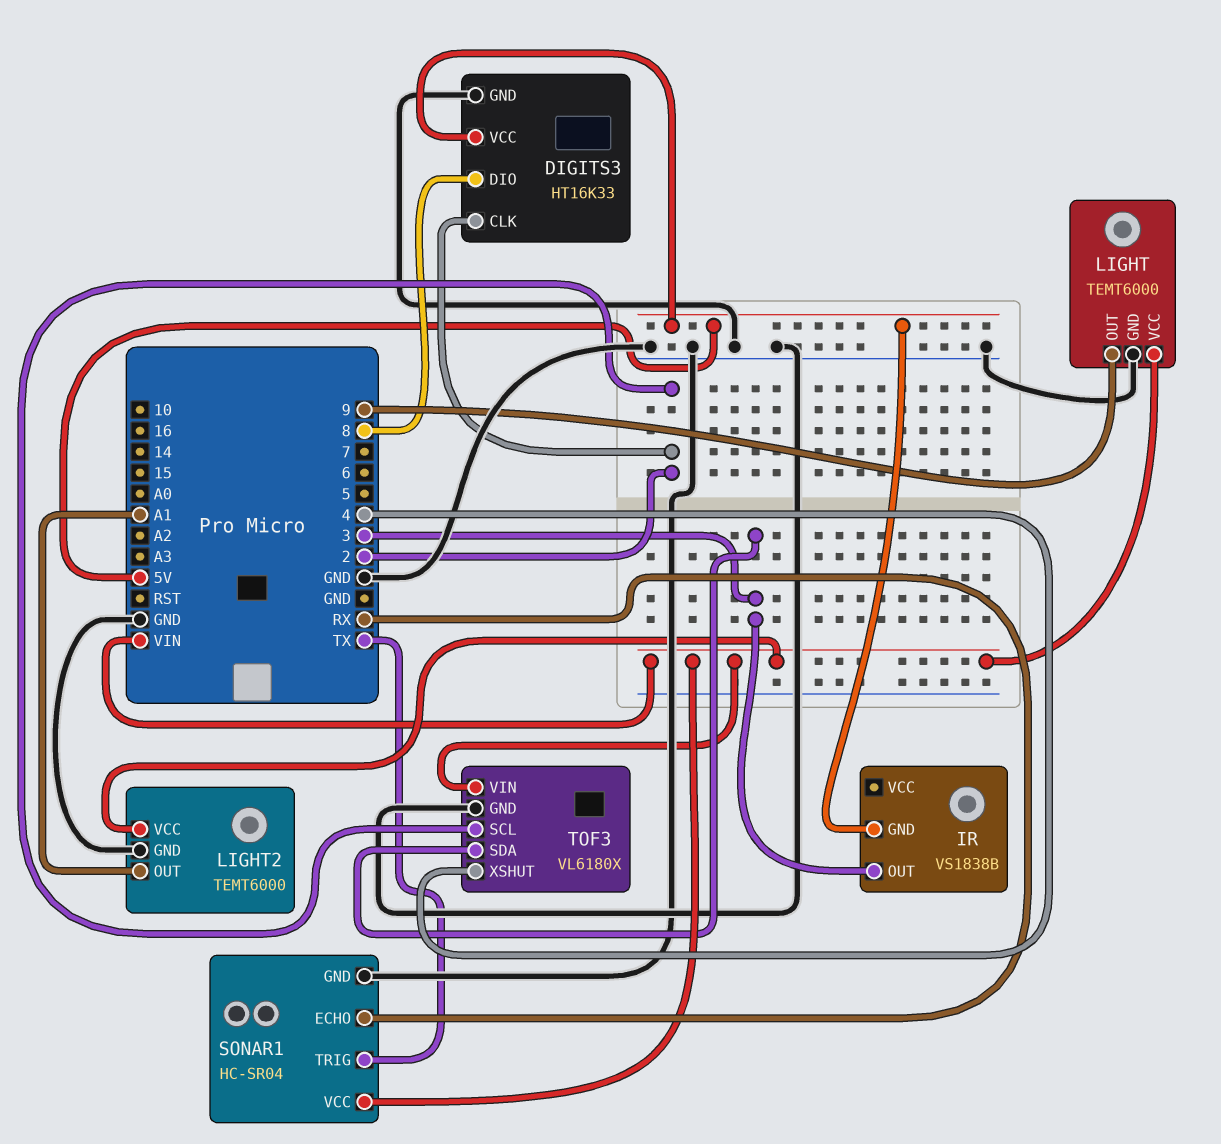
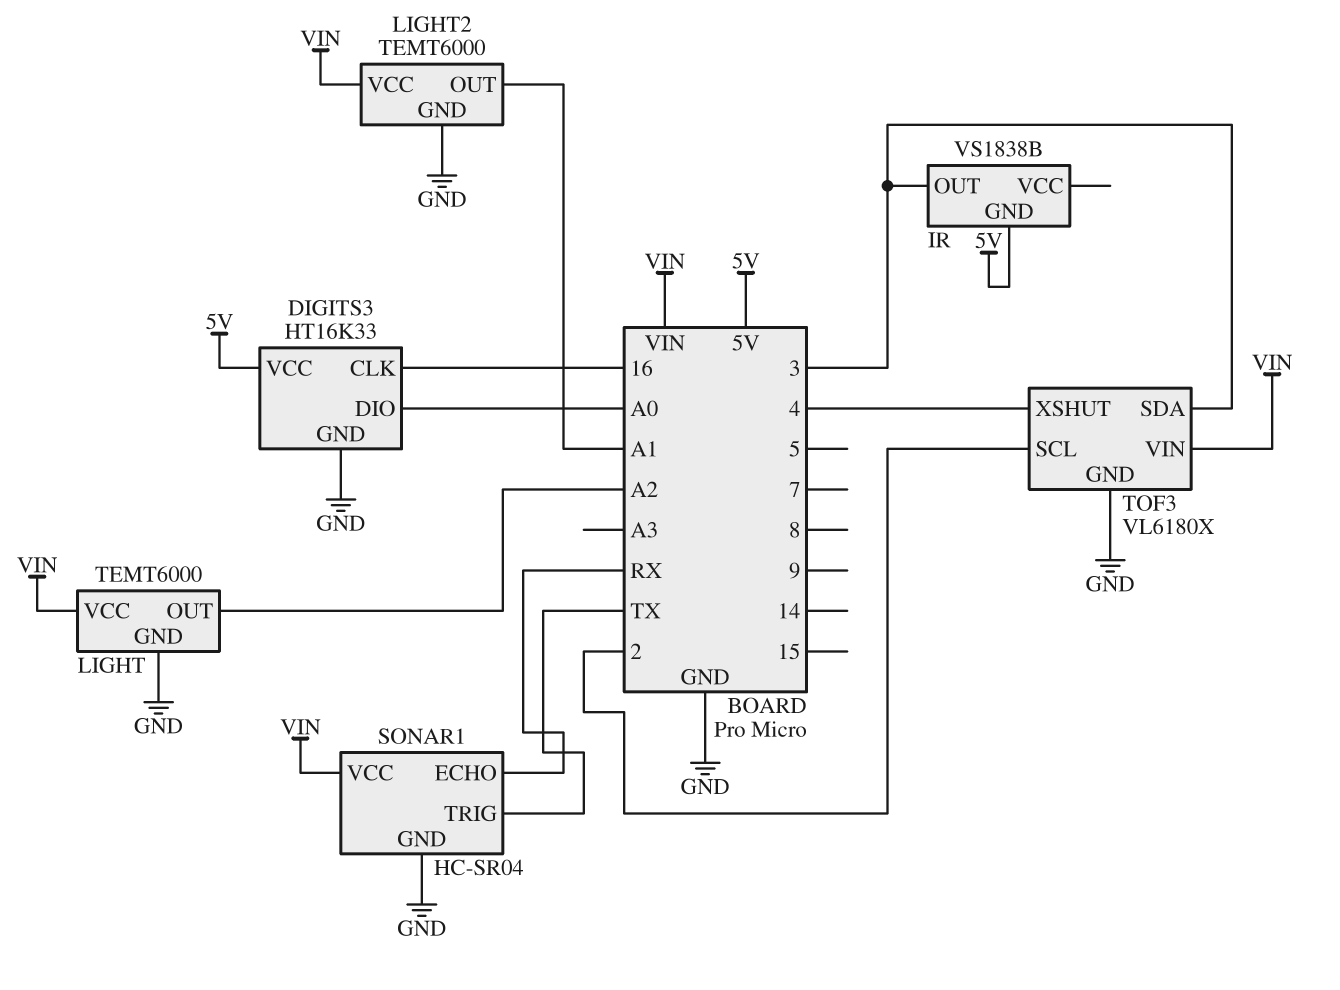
DIGITS3 pin CLK: 2 -> 16
DIGITS3 pin DIO: 8 -> A0
LIGHT pin OUT: 9 -> A2

